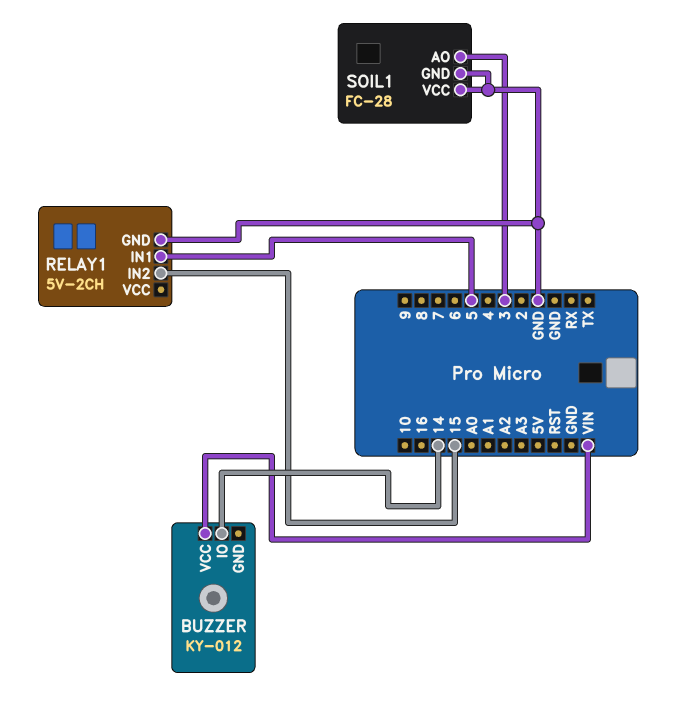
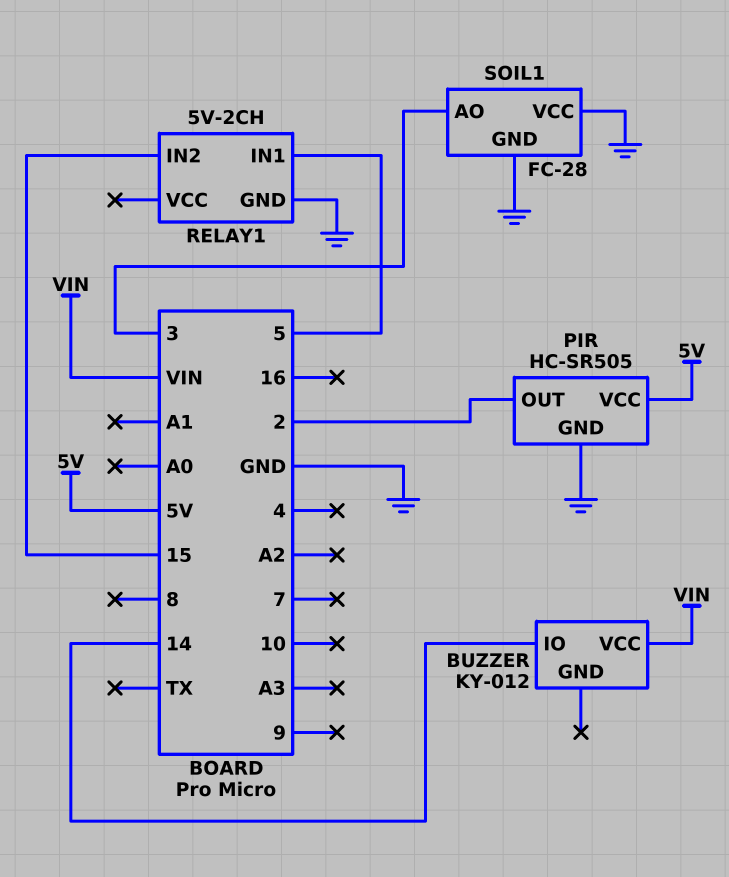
PIR: none -> HC-SR505
PIR pin GND: none -> GND
PIR pin OUT: none -> 2
PIR pin VCC: none -> 5V

